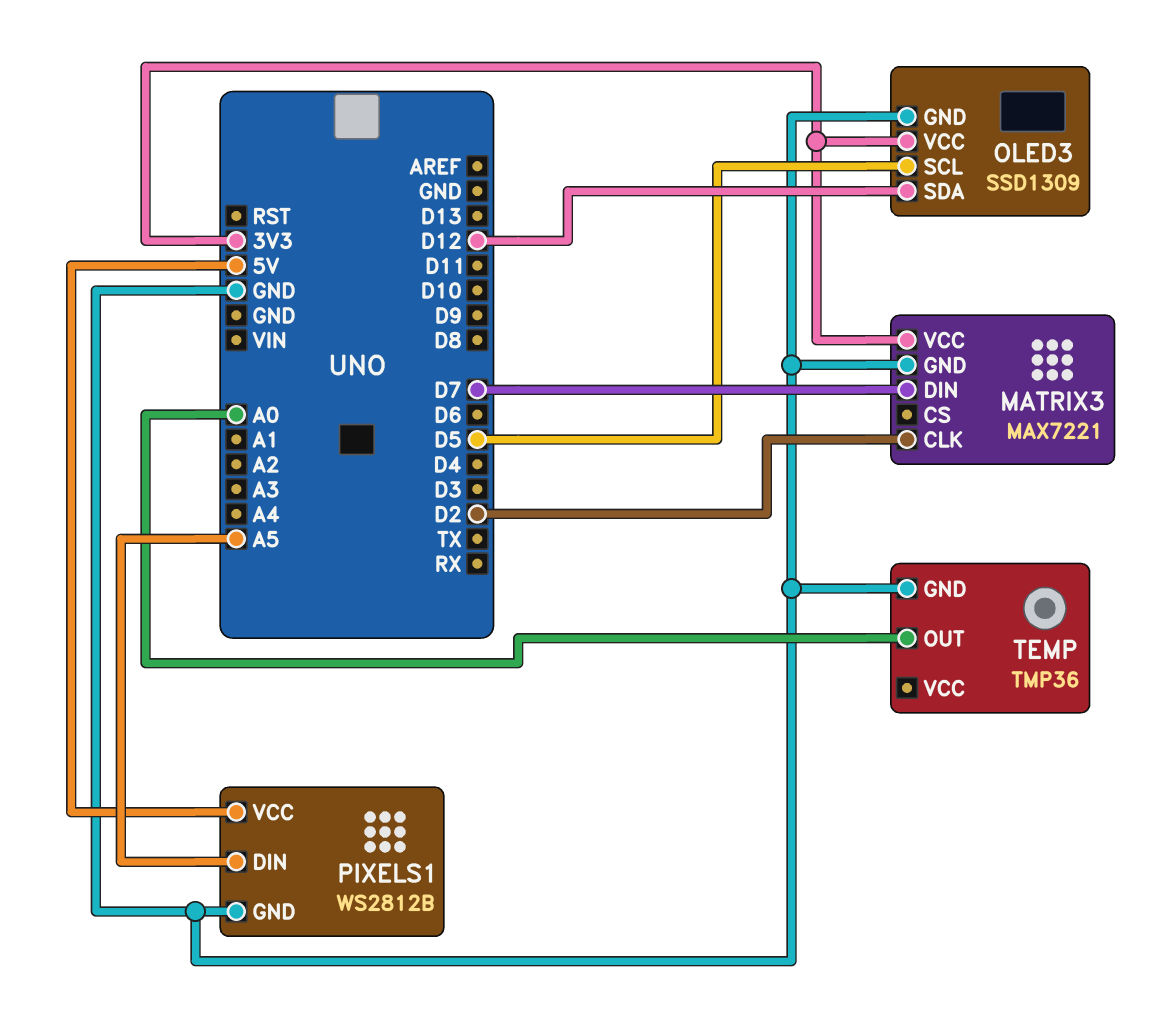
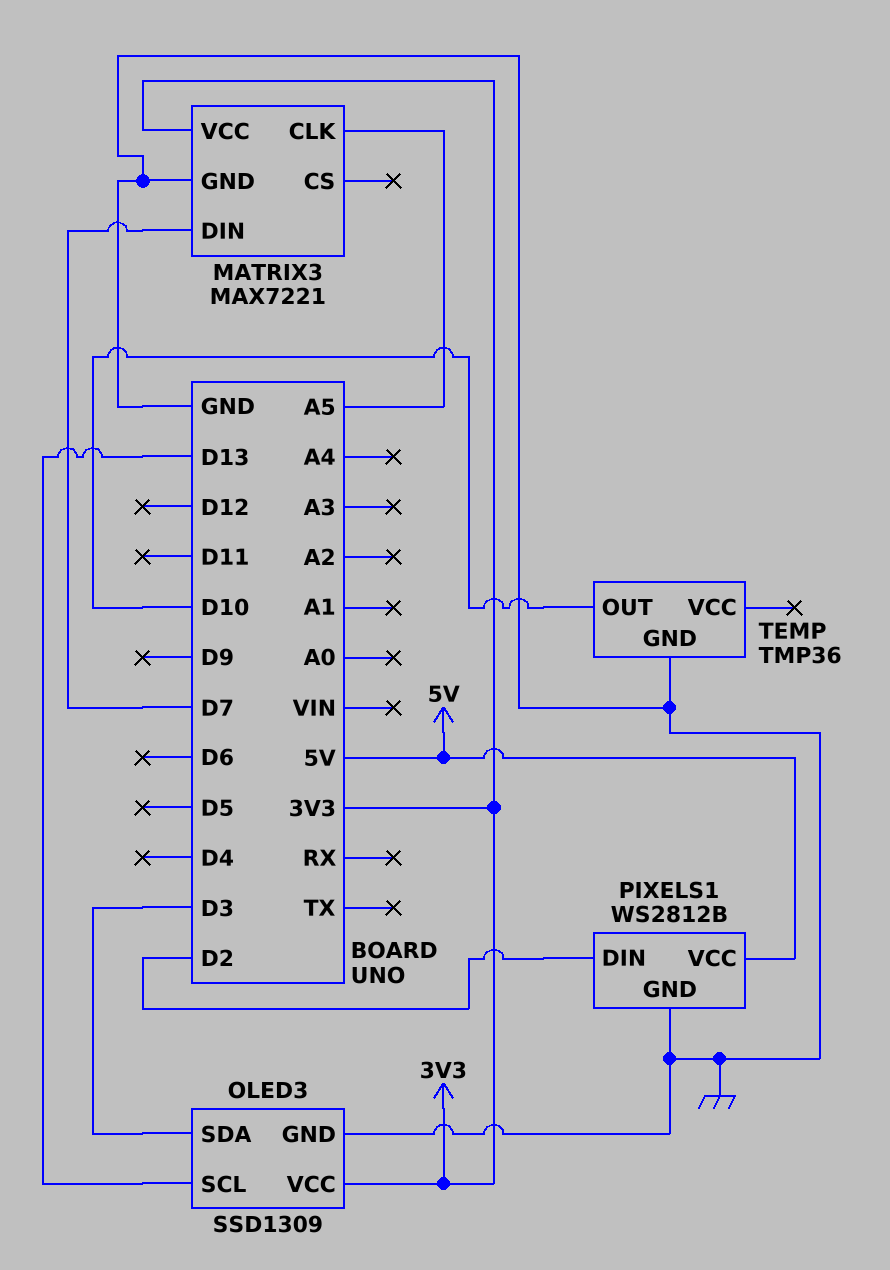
MATRIX3 pin CLK: D2 -> A5
OLED3 pin SCL: D5 -> D13
OLED3 pin SDA: D12 -> D3
PIXELS1 pin DIN: A5 -> D2
TEMP pin OUT: A0 -> D10

